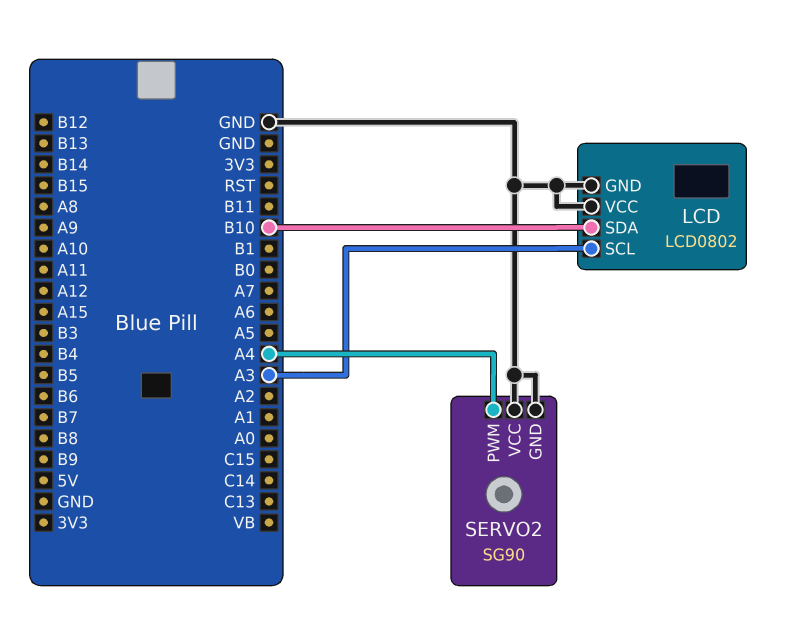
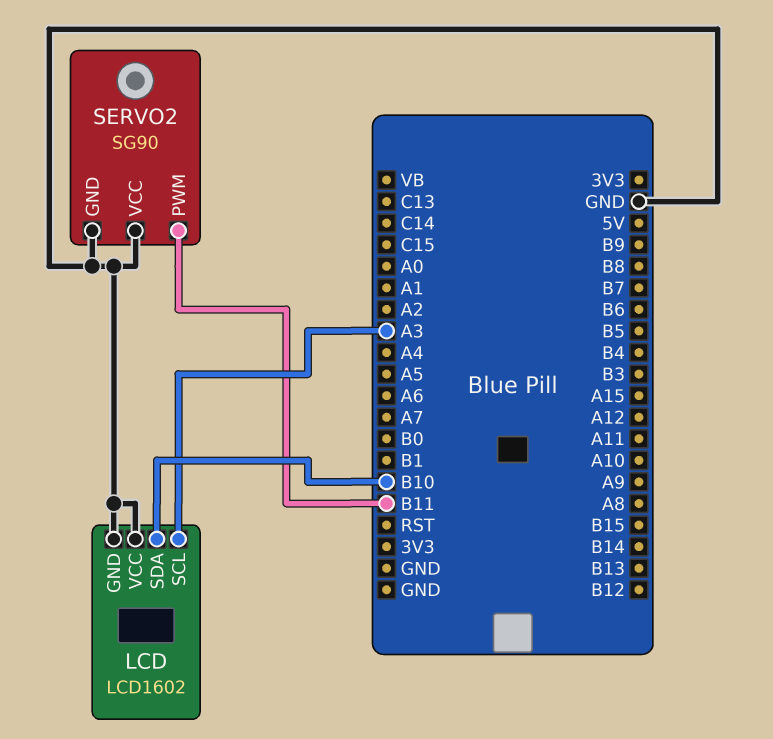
LCD: LCD0802 -> LCD1602
SERVO2 pin PWM: A4 -> B11

